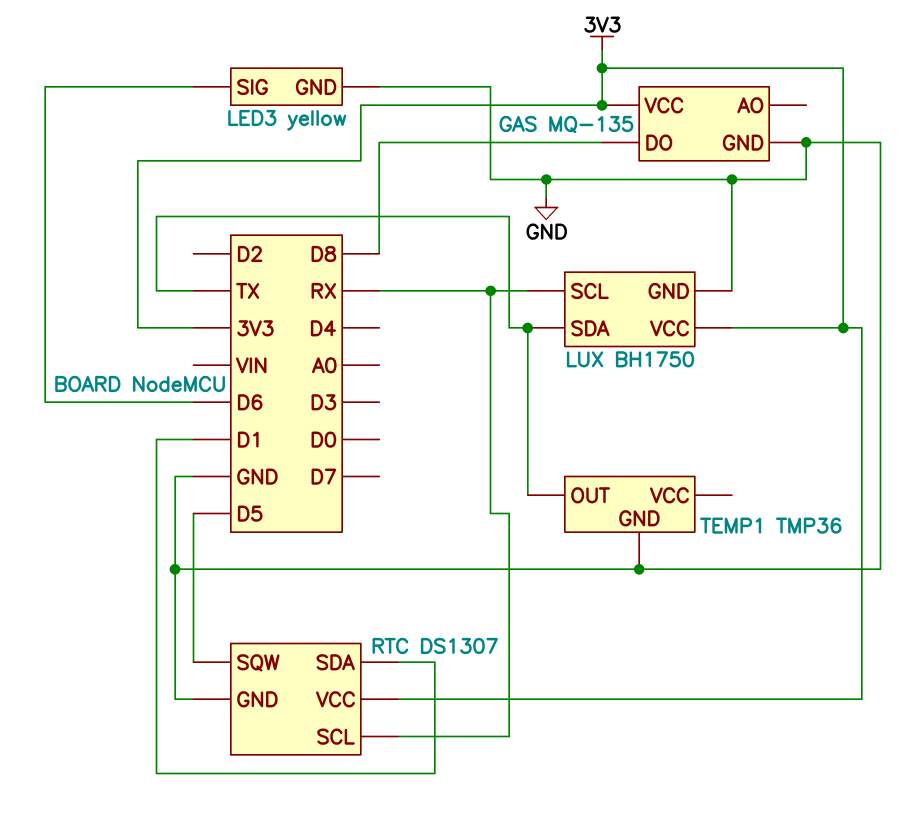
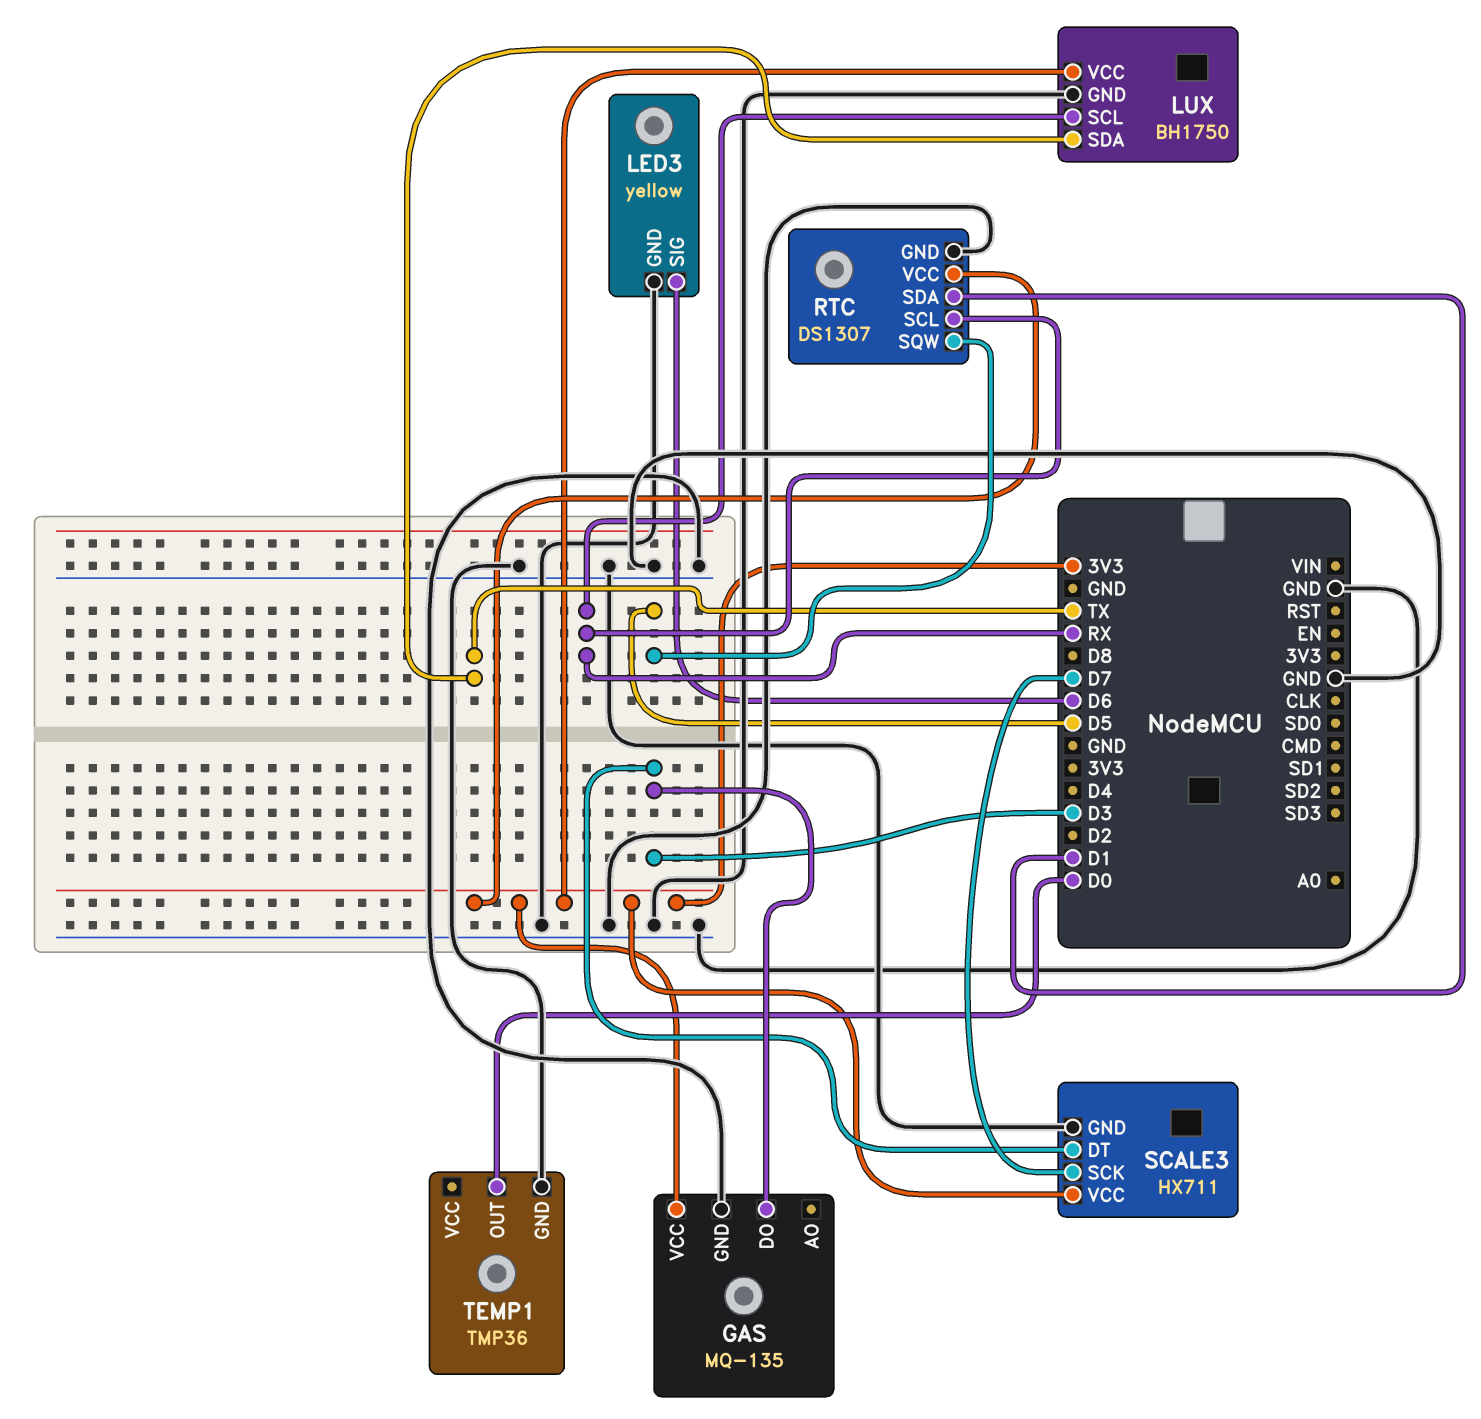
GAS pin DO: D8 -> D3
SCALE3: none -> HX711
SCALE3 pin DT: none -> D3
SCALE3 pin GND: none -> GND
SCALE3 pin SCK: none -> D7
SCALE3 pin VCC: none -> 3V3
TEMP1 pin OUT: TX -> D0

